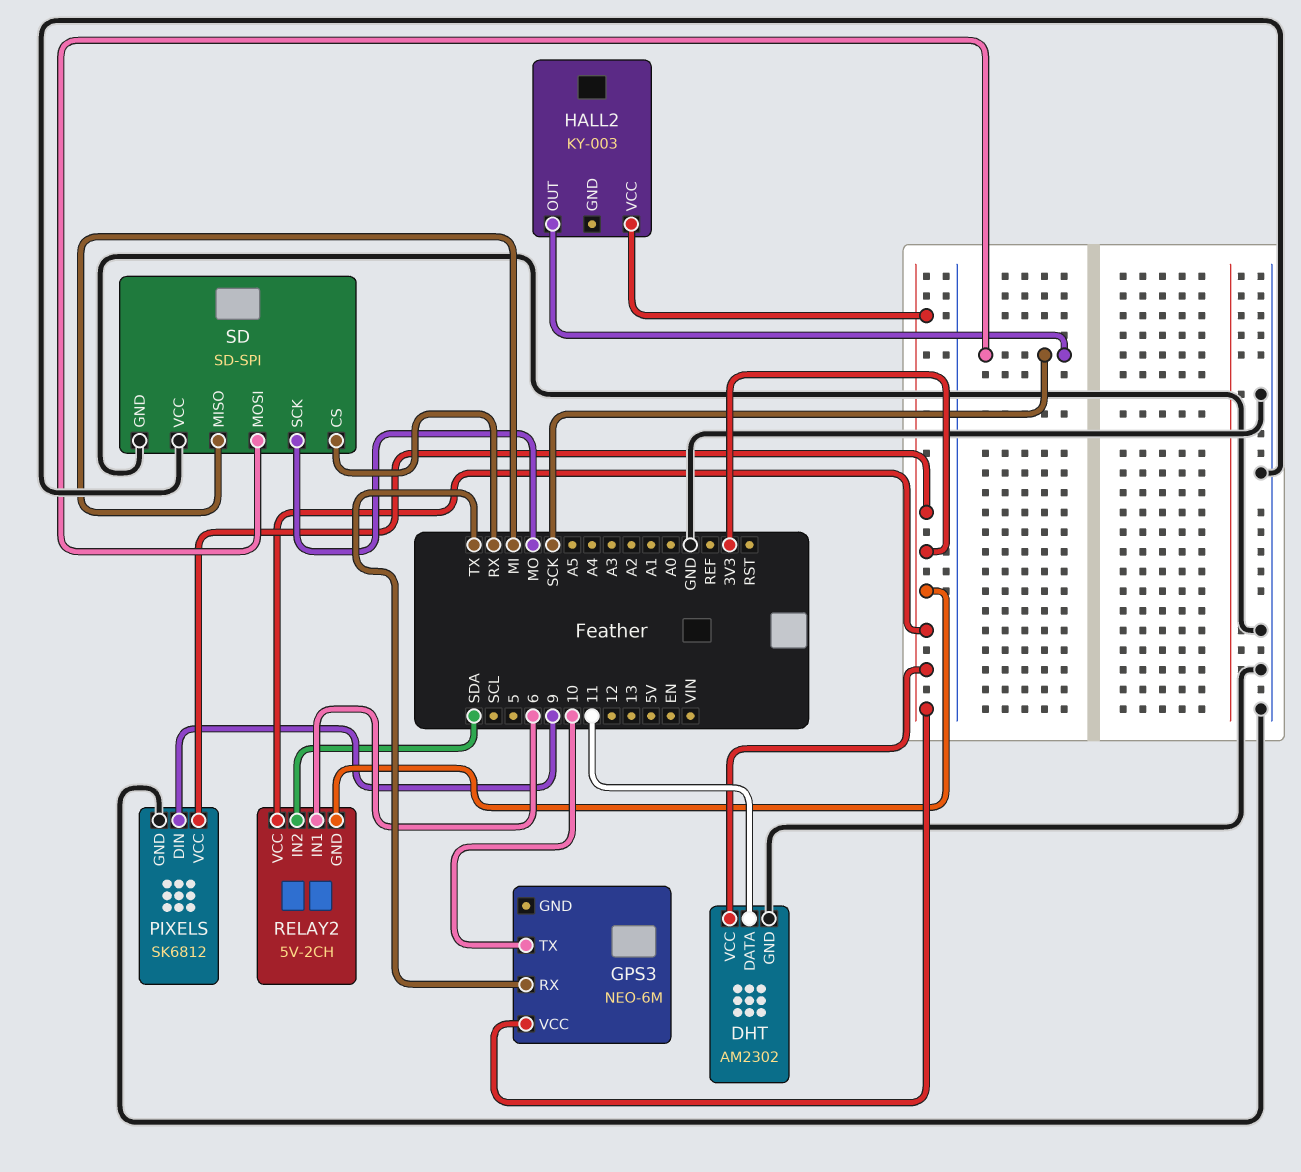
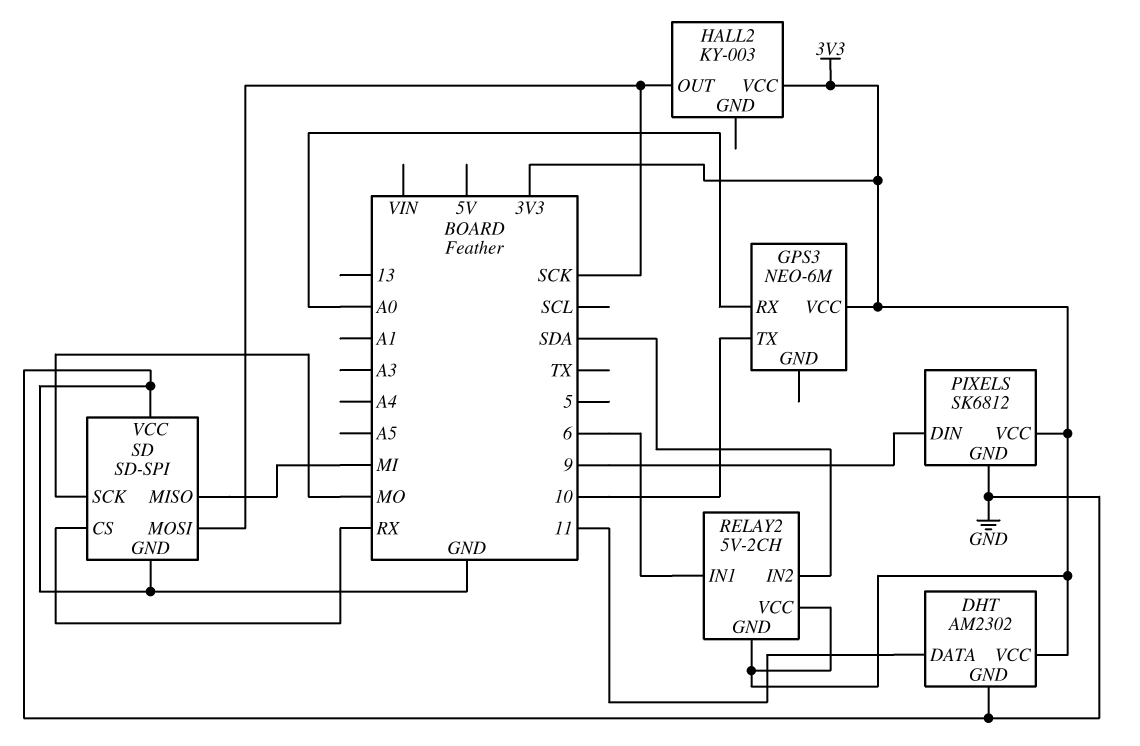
GPS3 pin RX: TX -> A0

